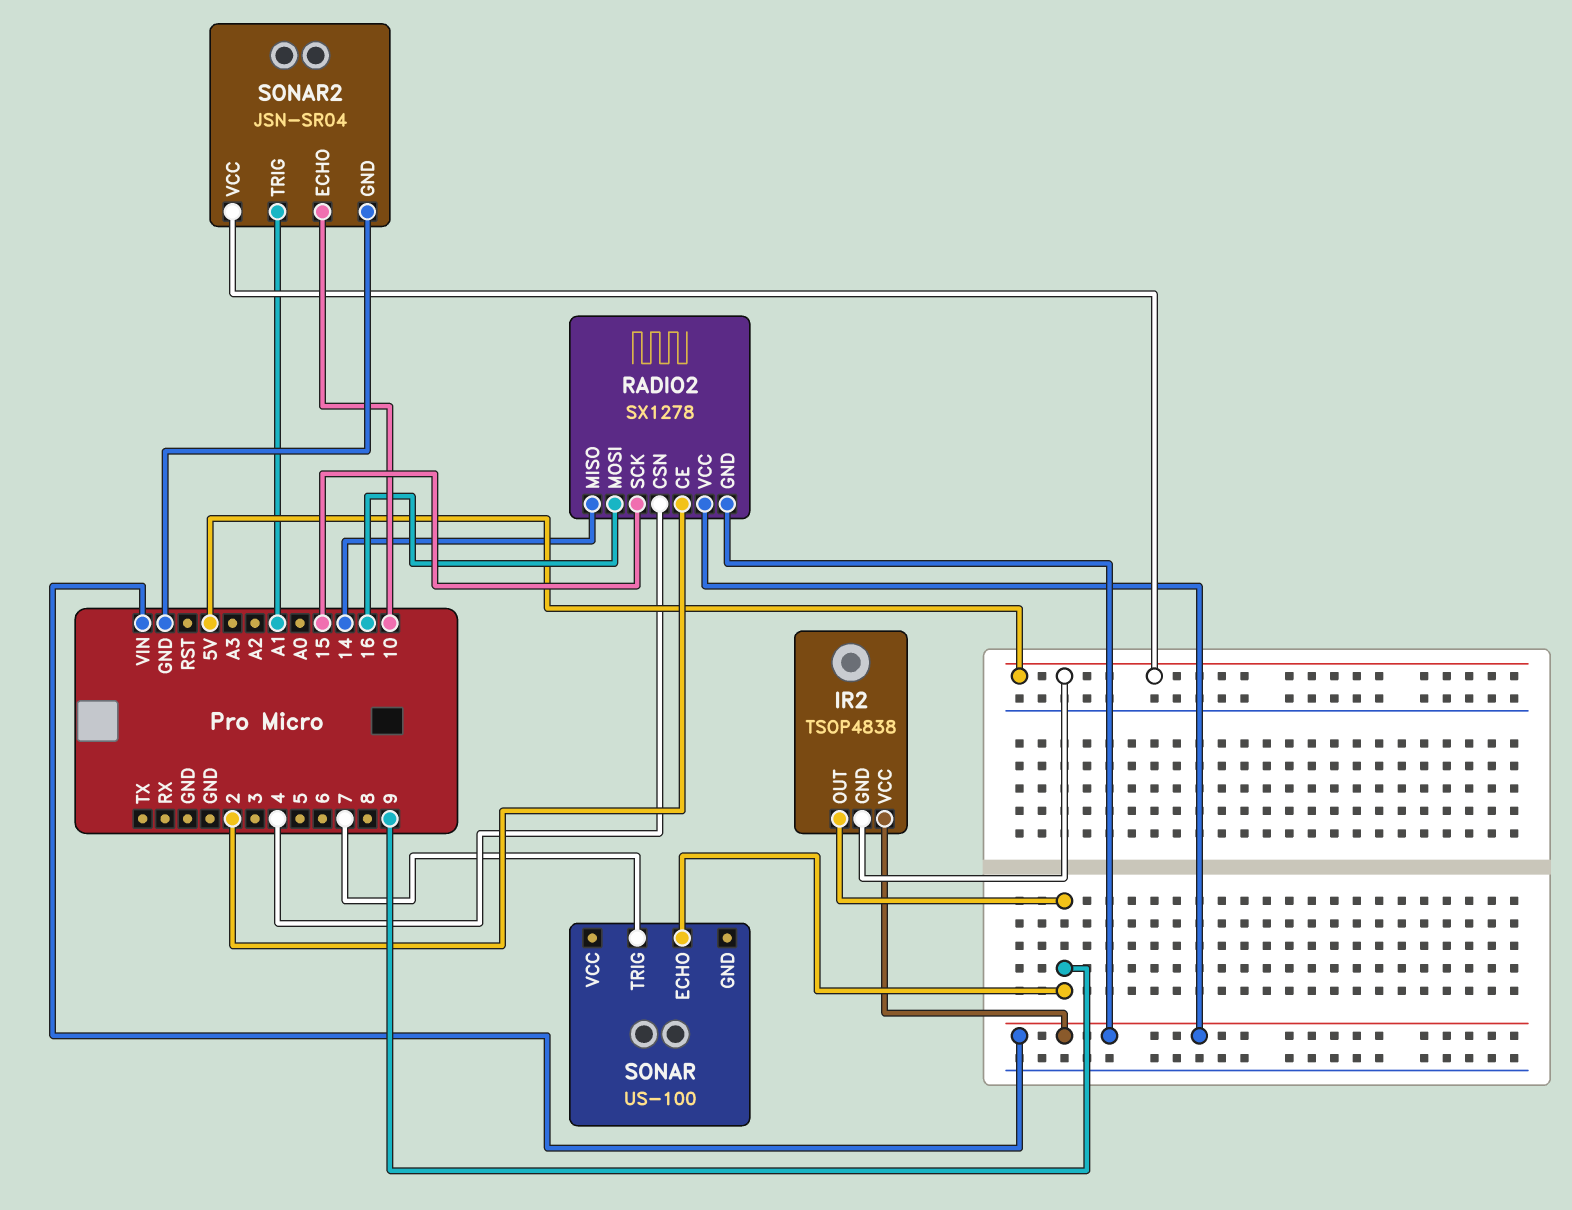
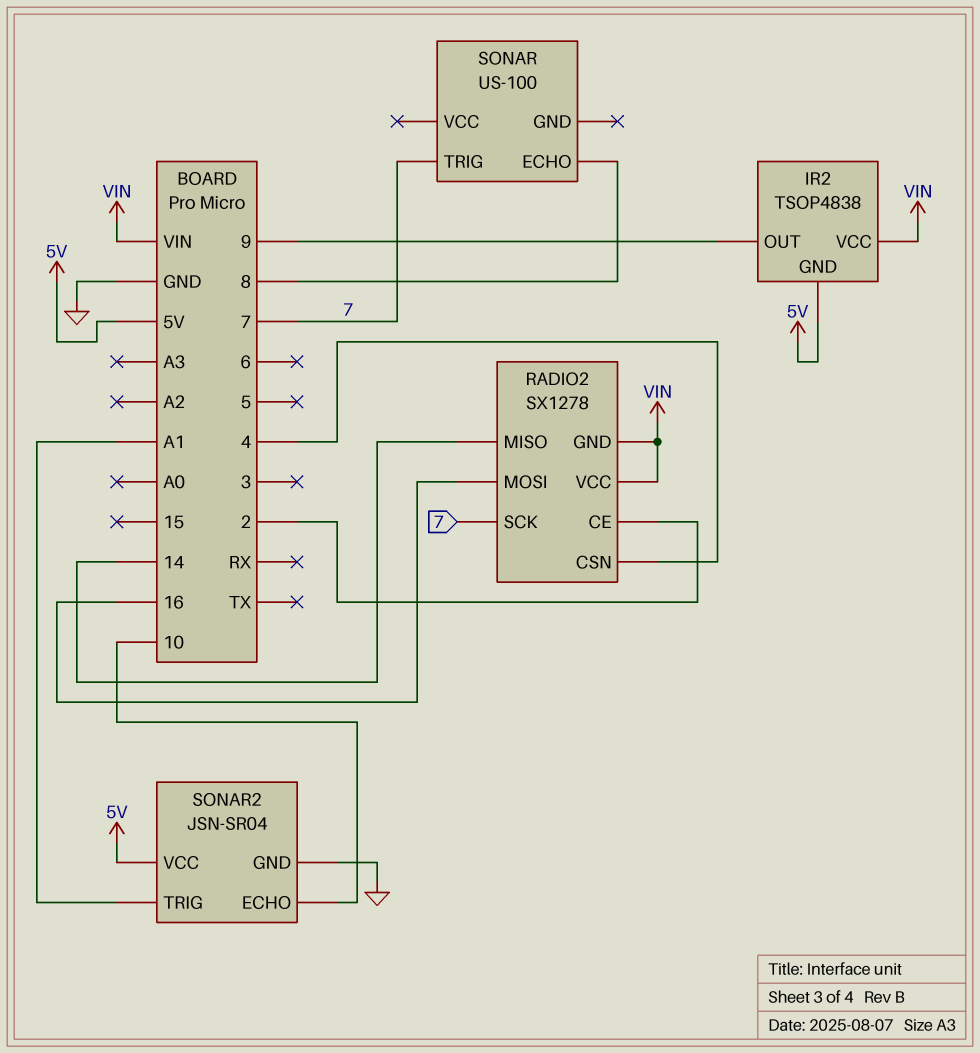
RADIO2 pin SCK: 15 -> 7
SONAR pin ECHO: 9 -> 8

